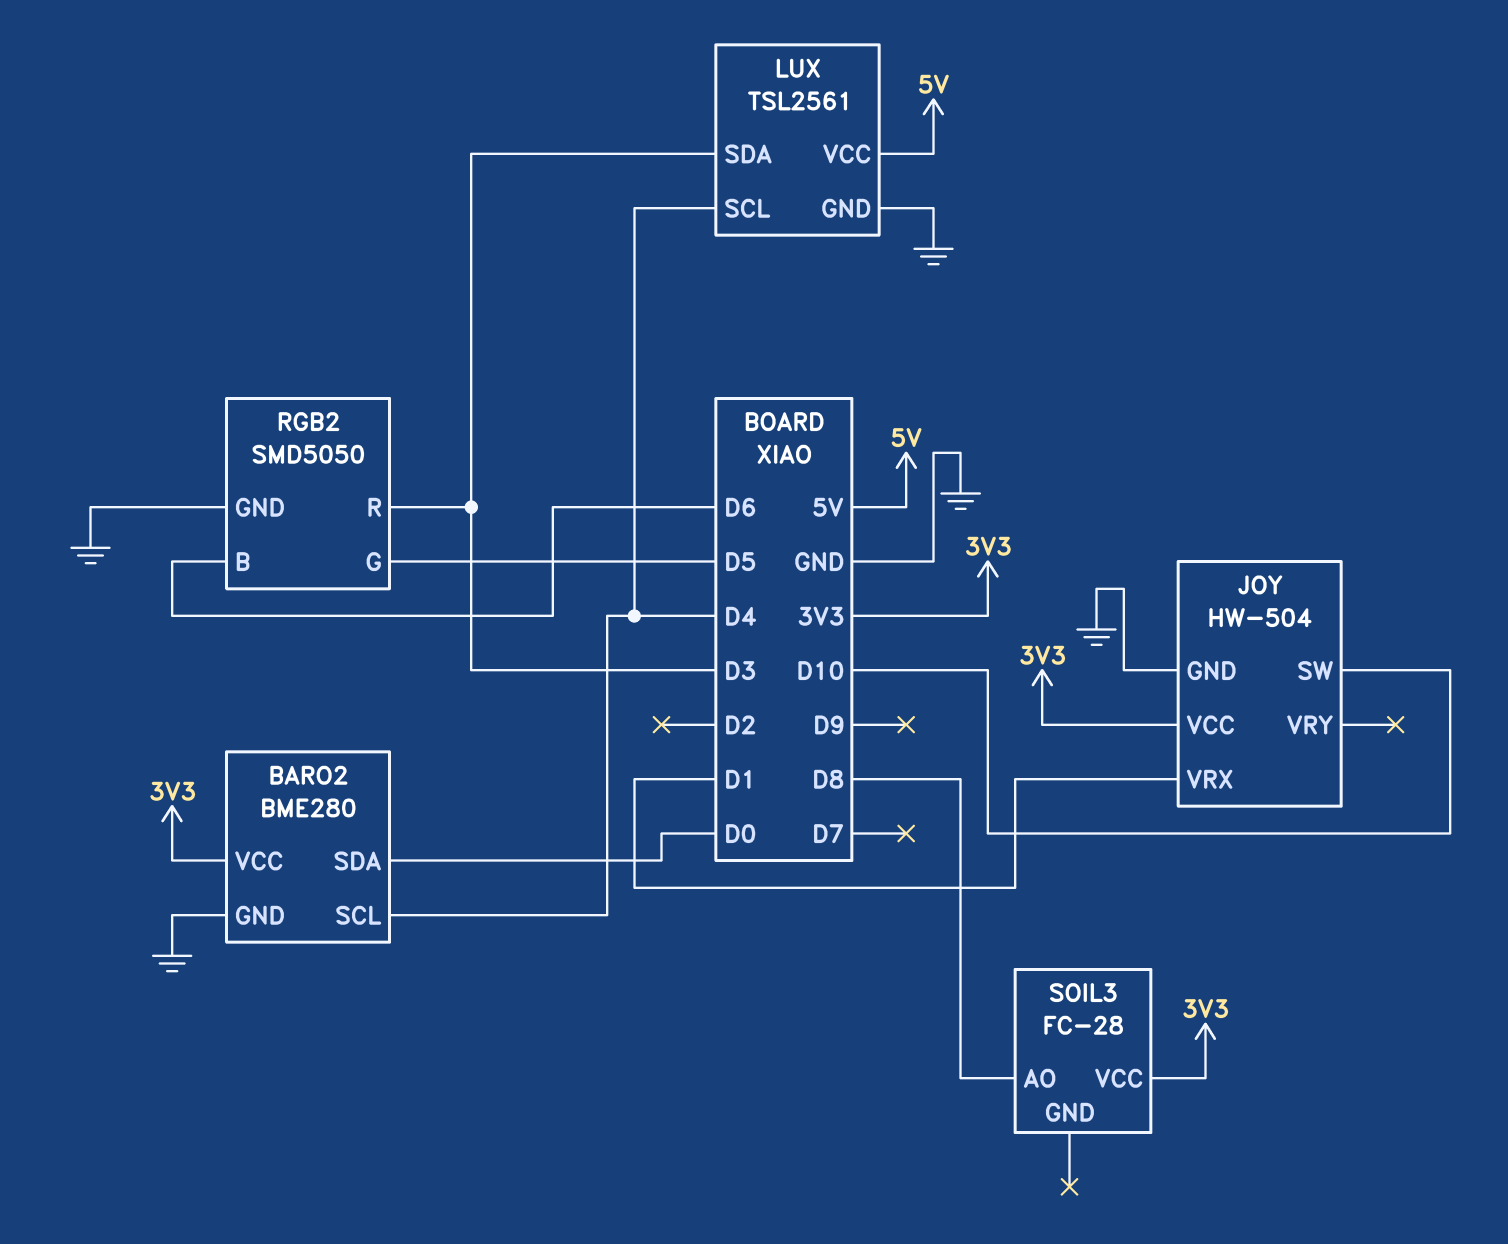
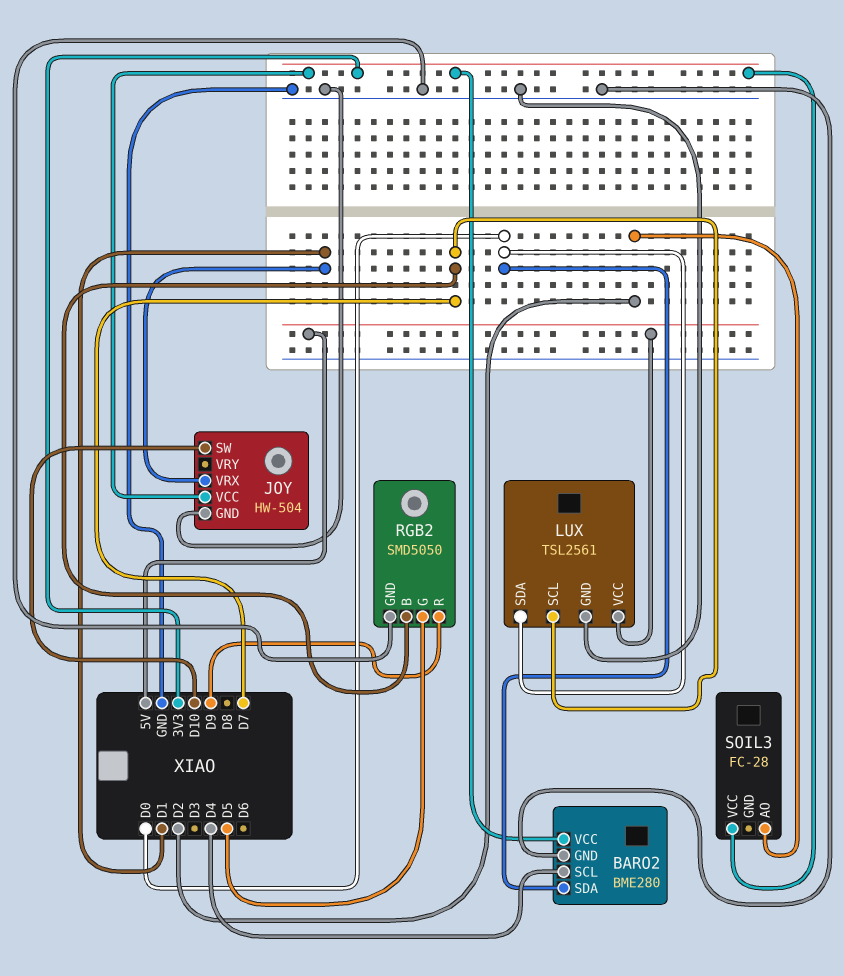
LUX pin SCL: D4 -> D7
LUX pin SDA: D3 -> D0
RGB2 pin B: D6 -> D7
RGB2 pin R: D3 -> D9
SOIL3 pin AO: D8 -> D2

